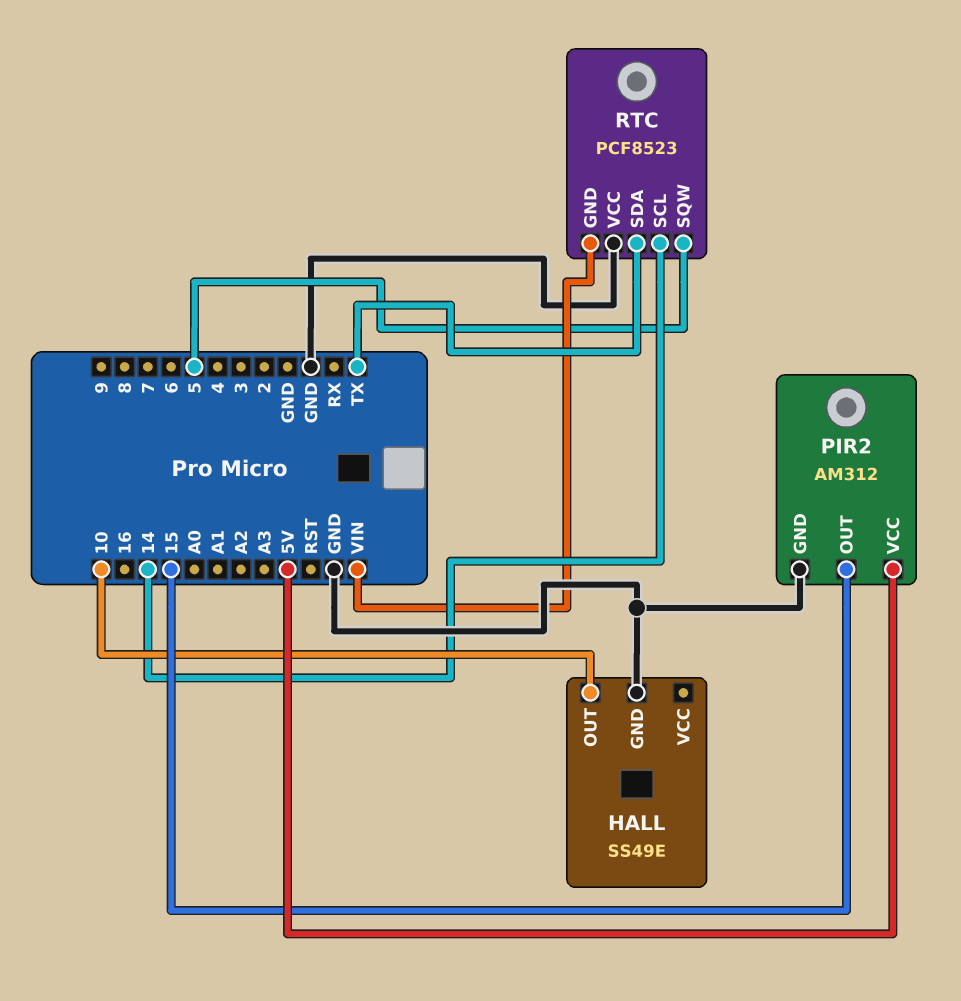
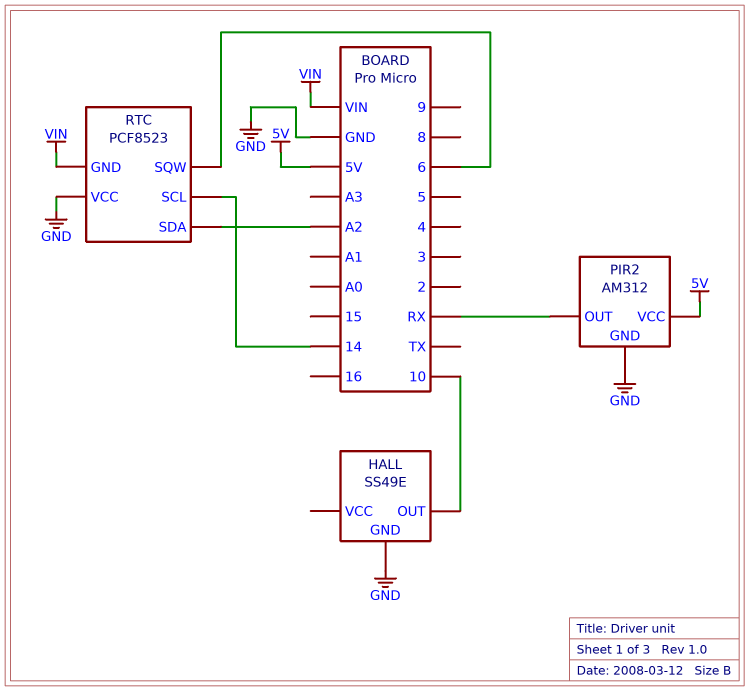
PIR2 pin OUT: 15 -> RX
RTC pin SDA: TX -> A2
RTC pin SQW: 5 -> 6

